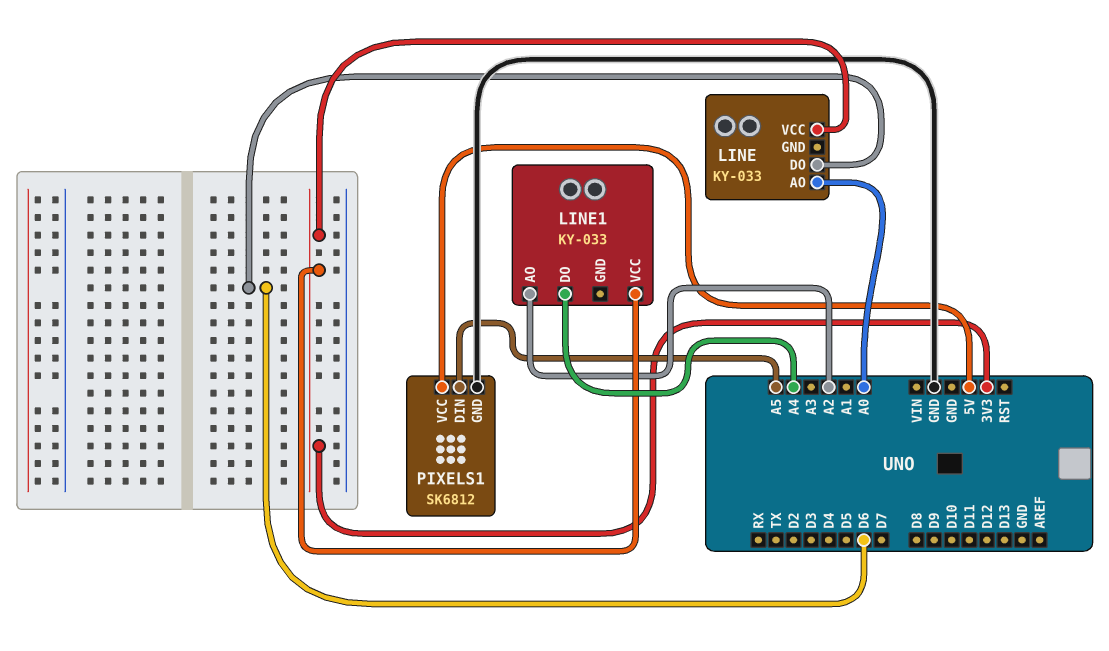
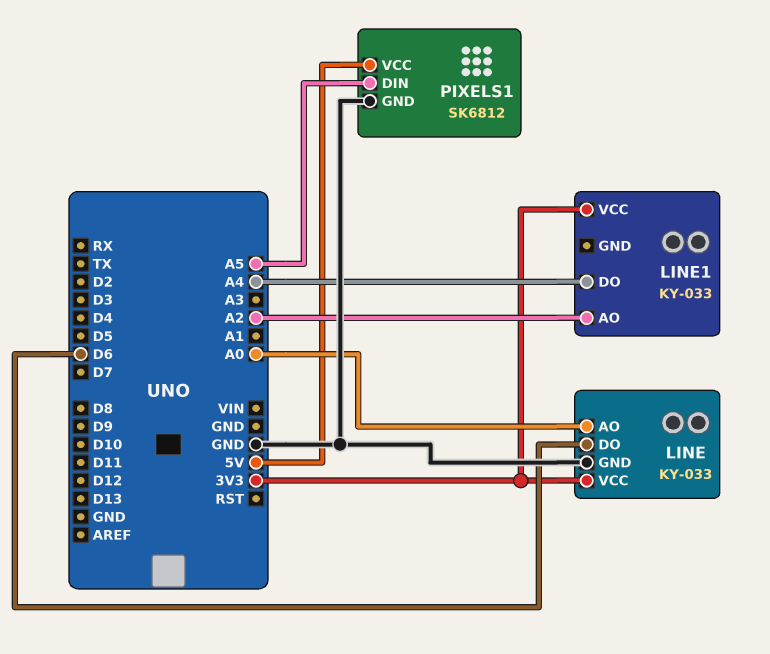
LINE pin GND: none -> GND

